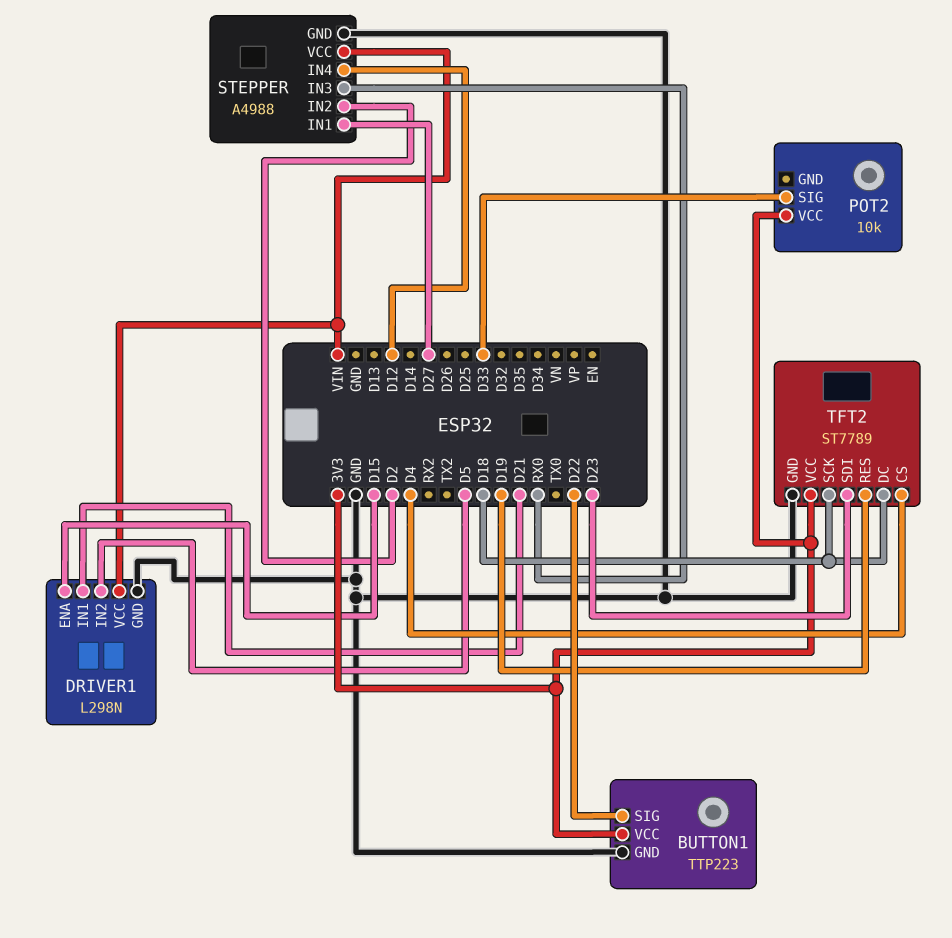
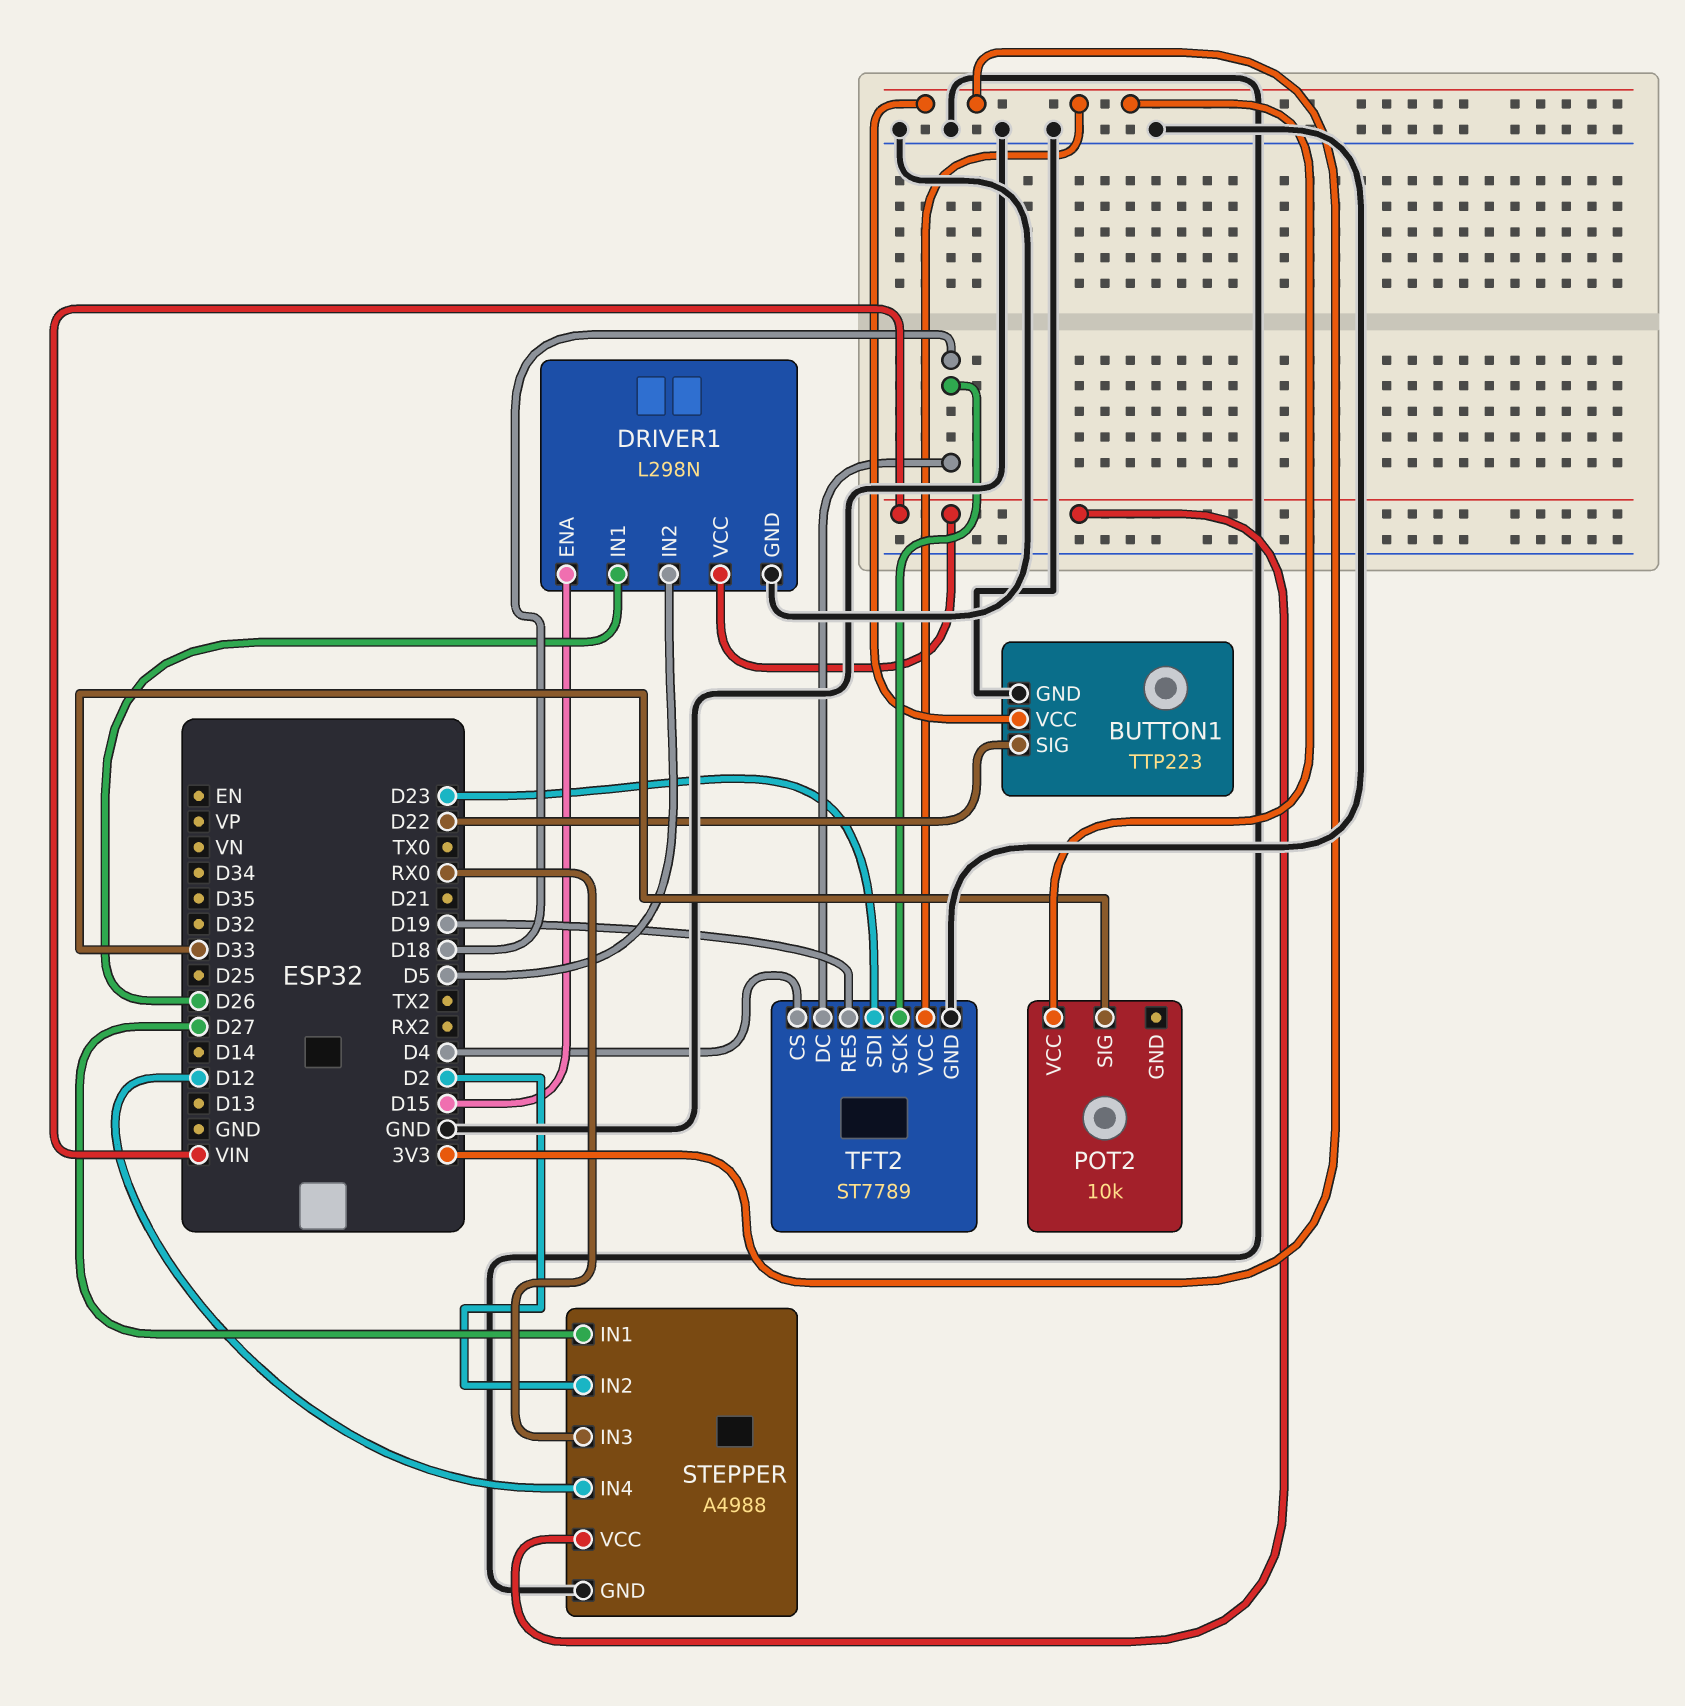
DRIVER1 pin IN1: D21 -> D26

